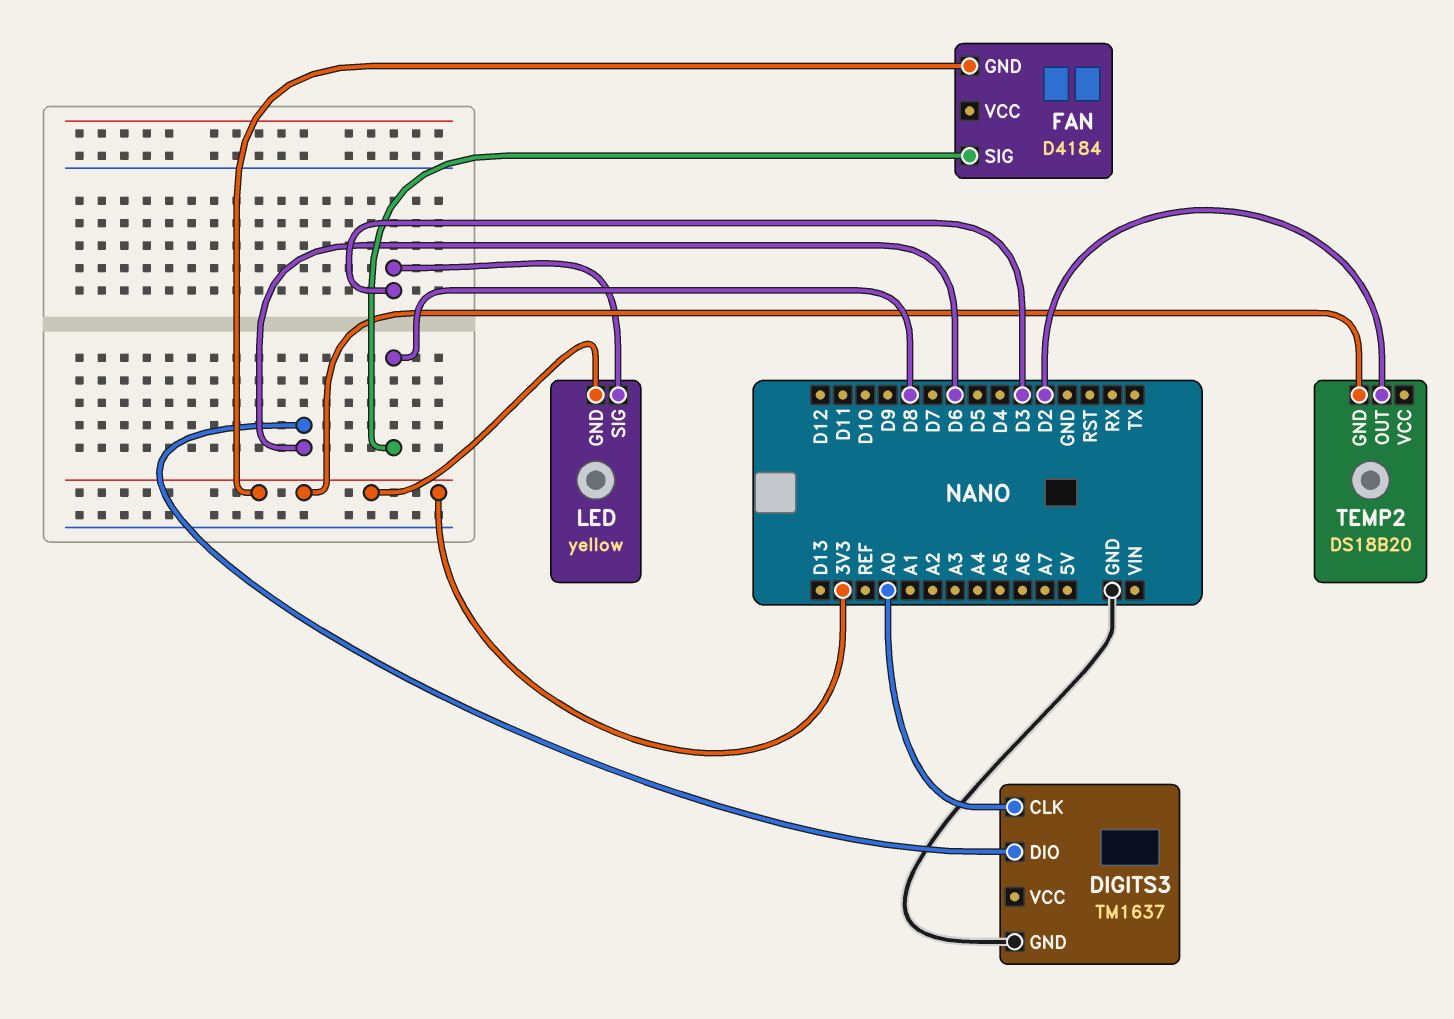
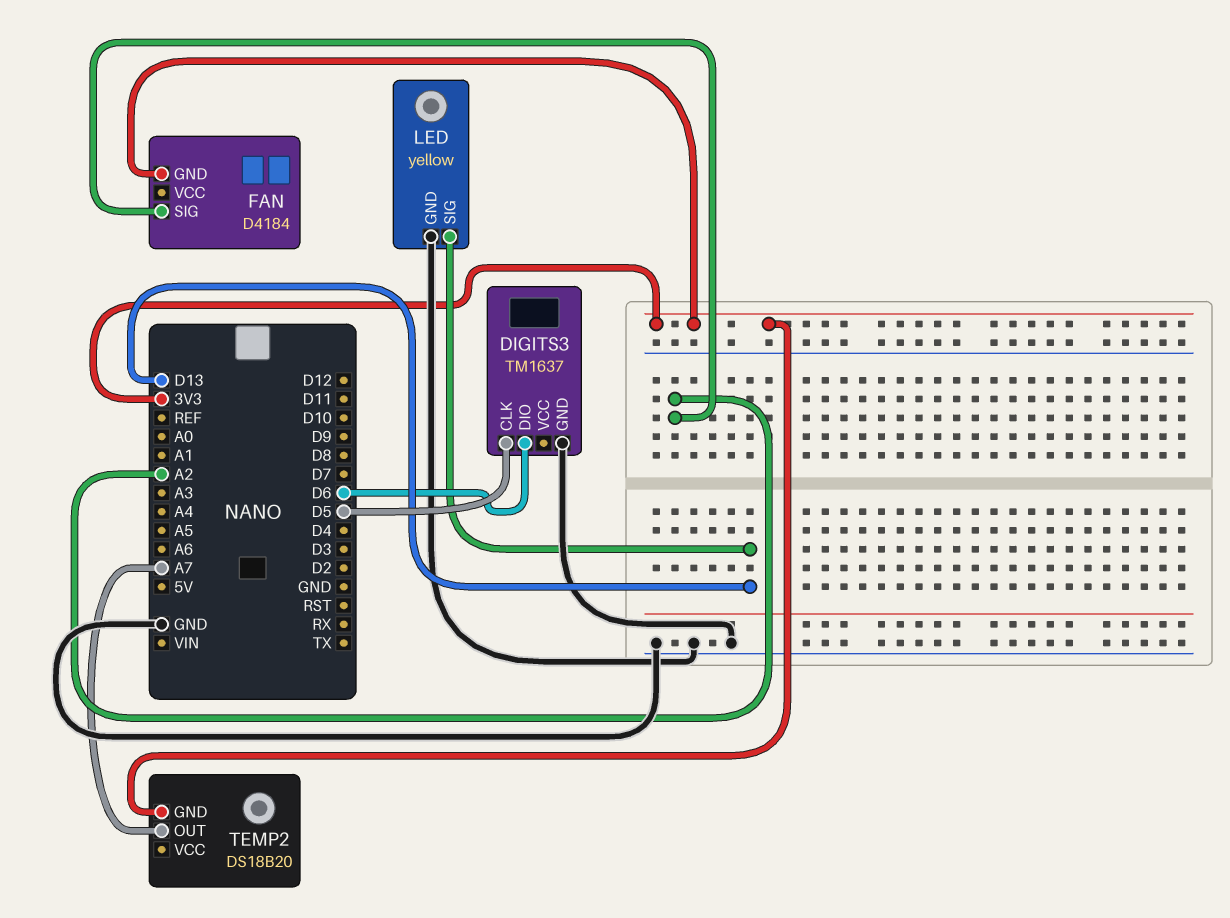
DIGITS3 pin CLK: A0 -> D5
FAN pin SIG: D8 -> A2
LED pin GND: 3V3 -> GND
LED pin SIG: D3 -> D13
TEMP2 pin OUT: D2 -> A7

